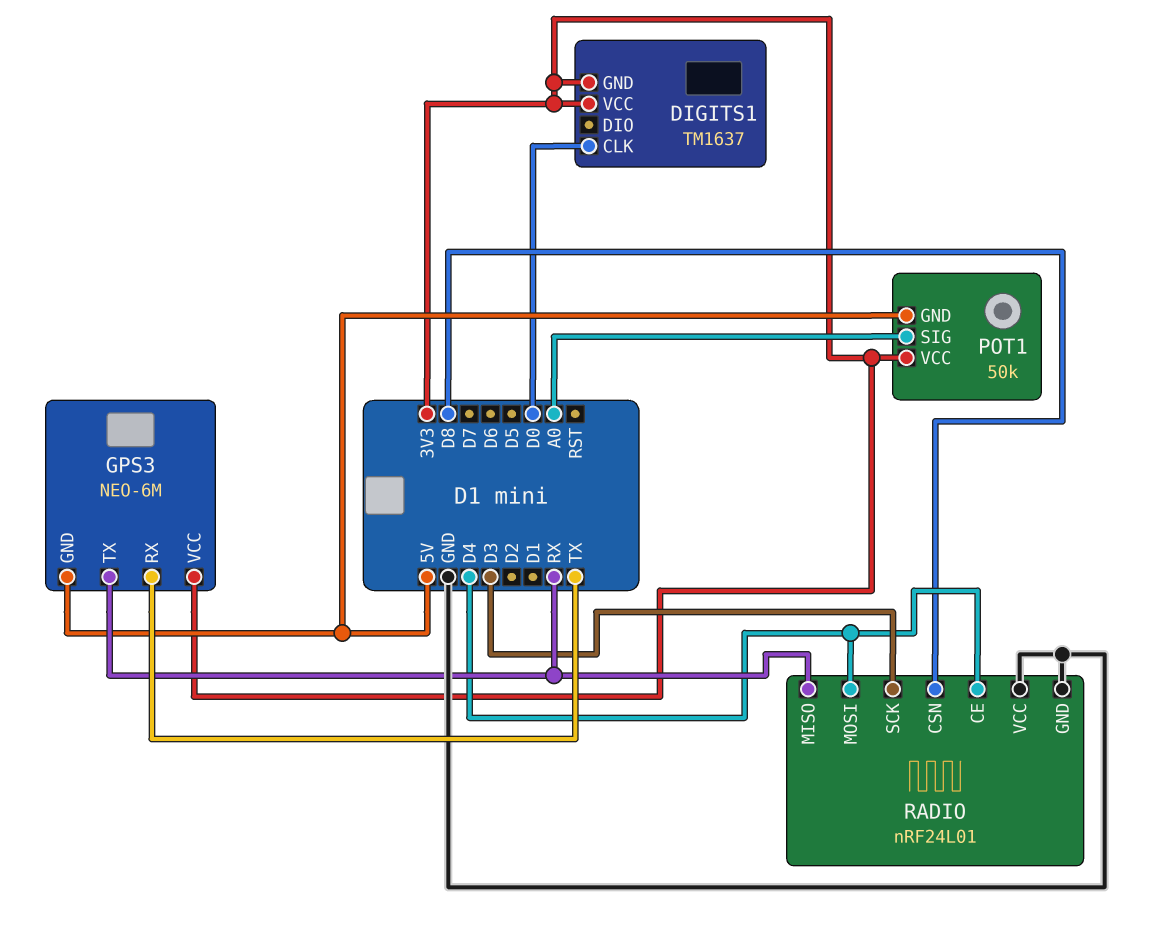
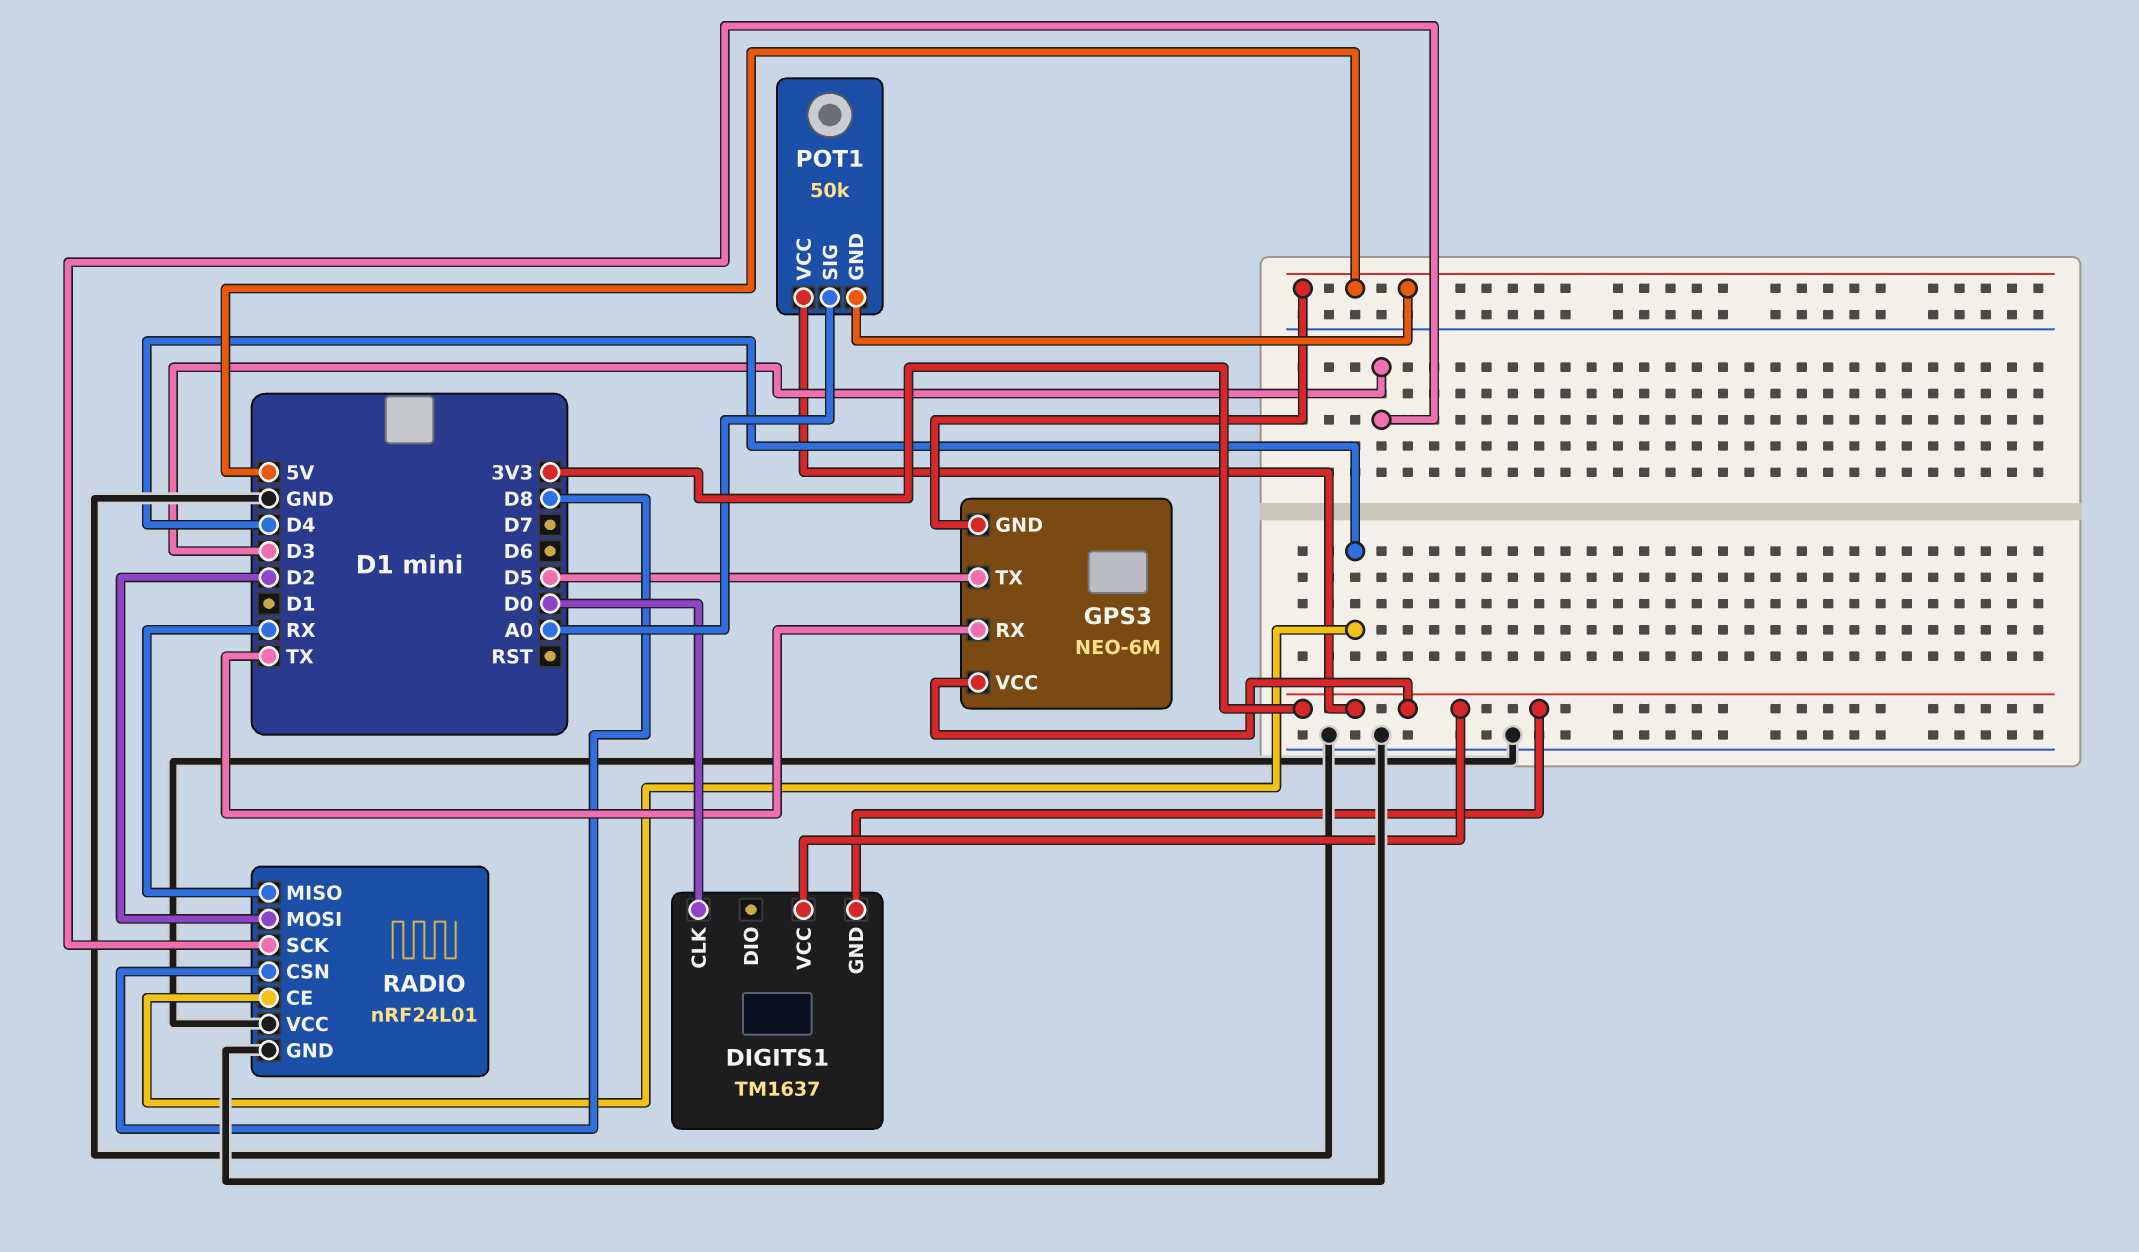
GPS3 pin TX: RX -> D5
RADIO pin MOSI: D4 -> D2

